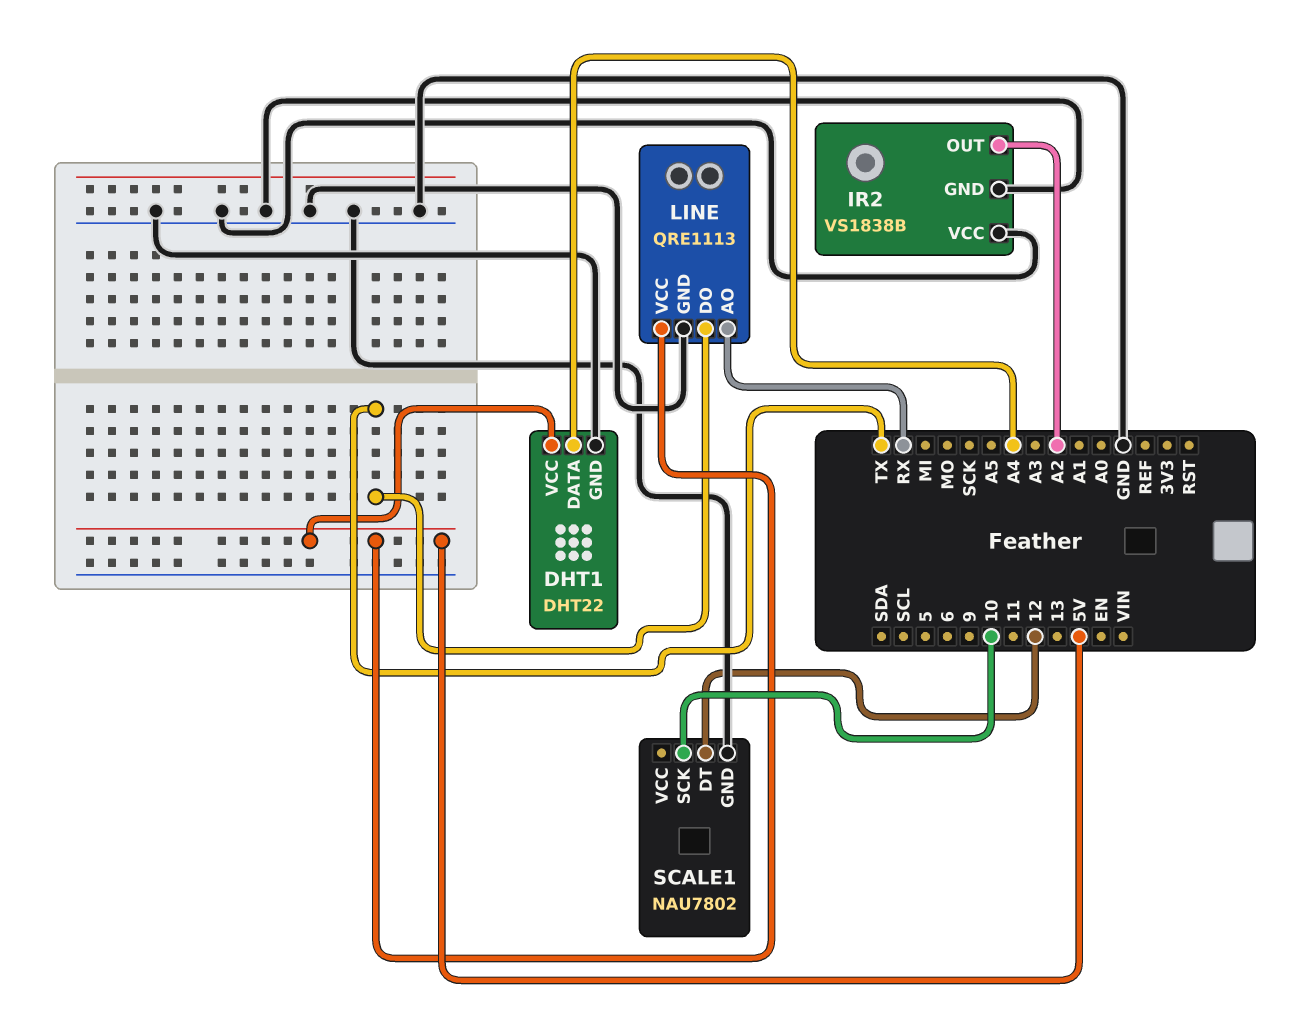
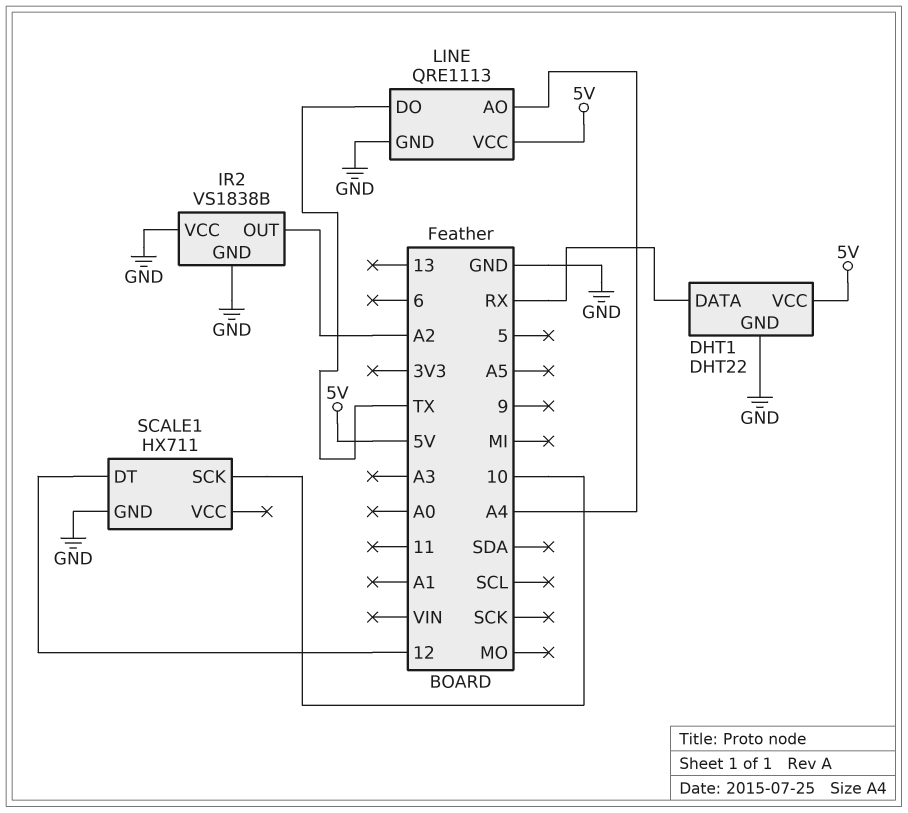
DHT1 pin DATA: A4 -> RX
LINE pin AO: RX -> A4
SCALE1: NAU7802 -> HX711

